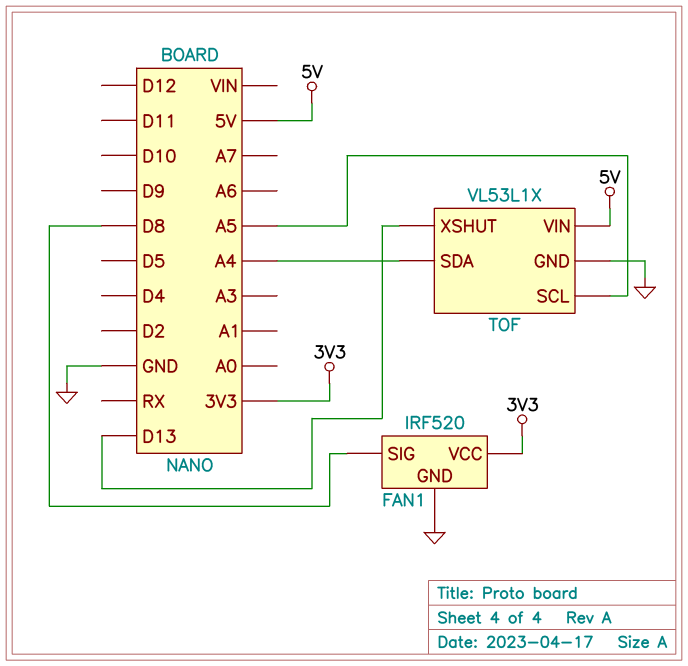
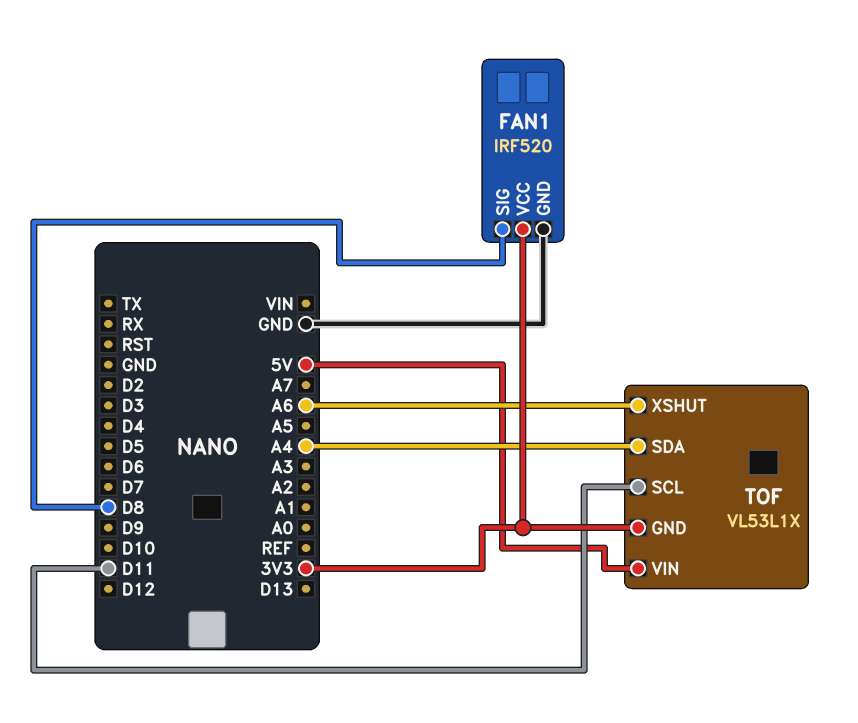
TOF pin GND: GND -> 3V3
TOF pin SCL: A5 -> D11
TOF pin XSHUT: D13 -> A6

